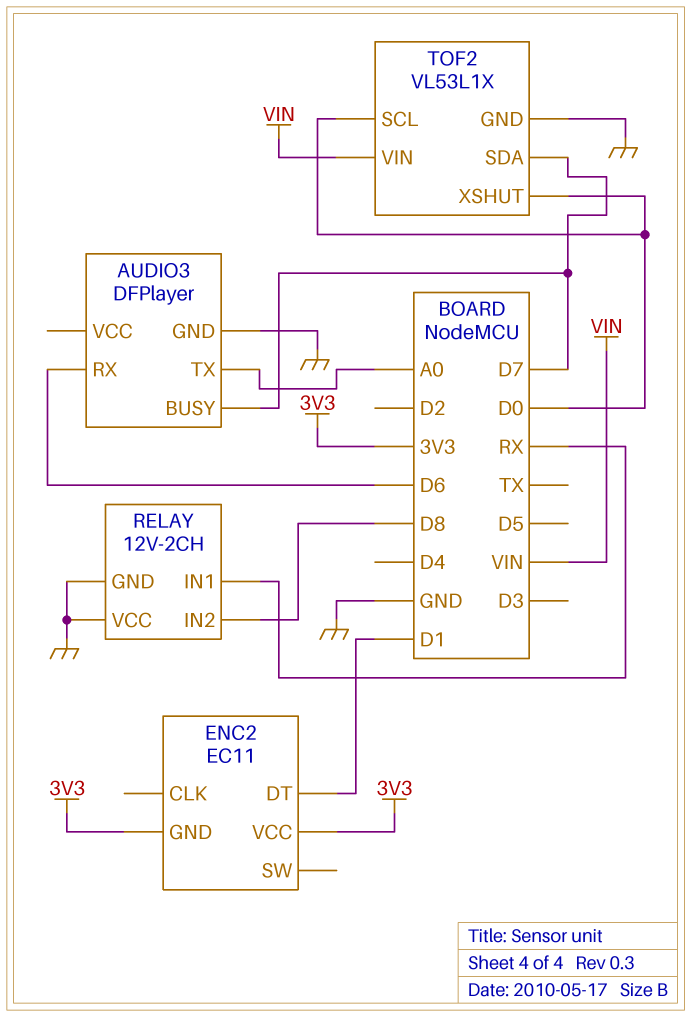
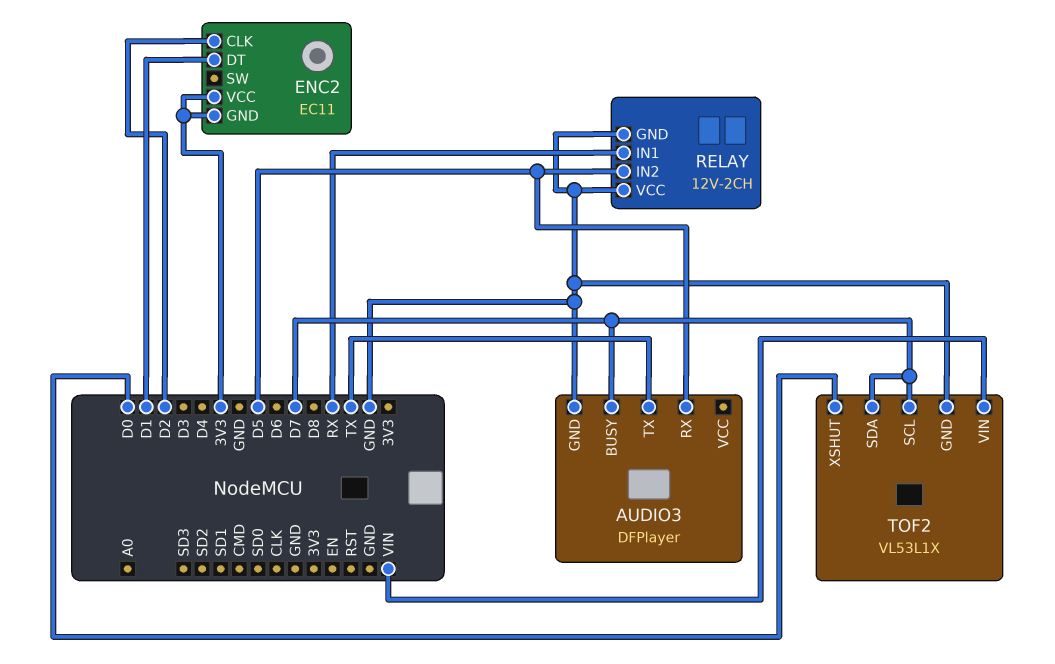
AUDIO3 pin RX: D6 -> D5
AUDIO3 pin TX: A0 -> TX
ENC2 pin CLK: none -> D2
RELAY pin IN2: D8 -> D5
TOF2 pin SCL: D0 -> D7

